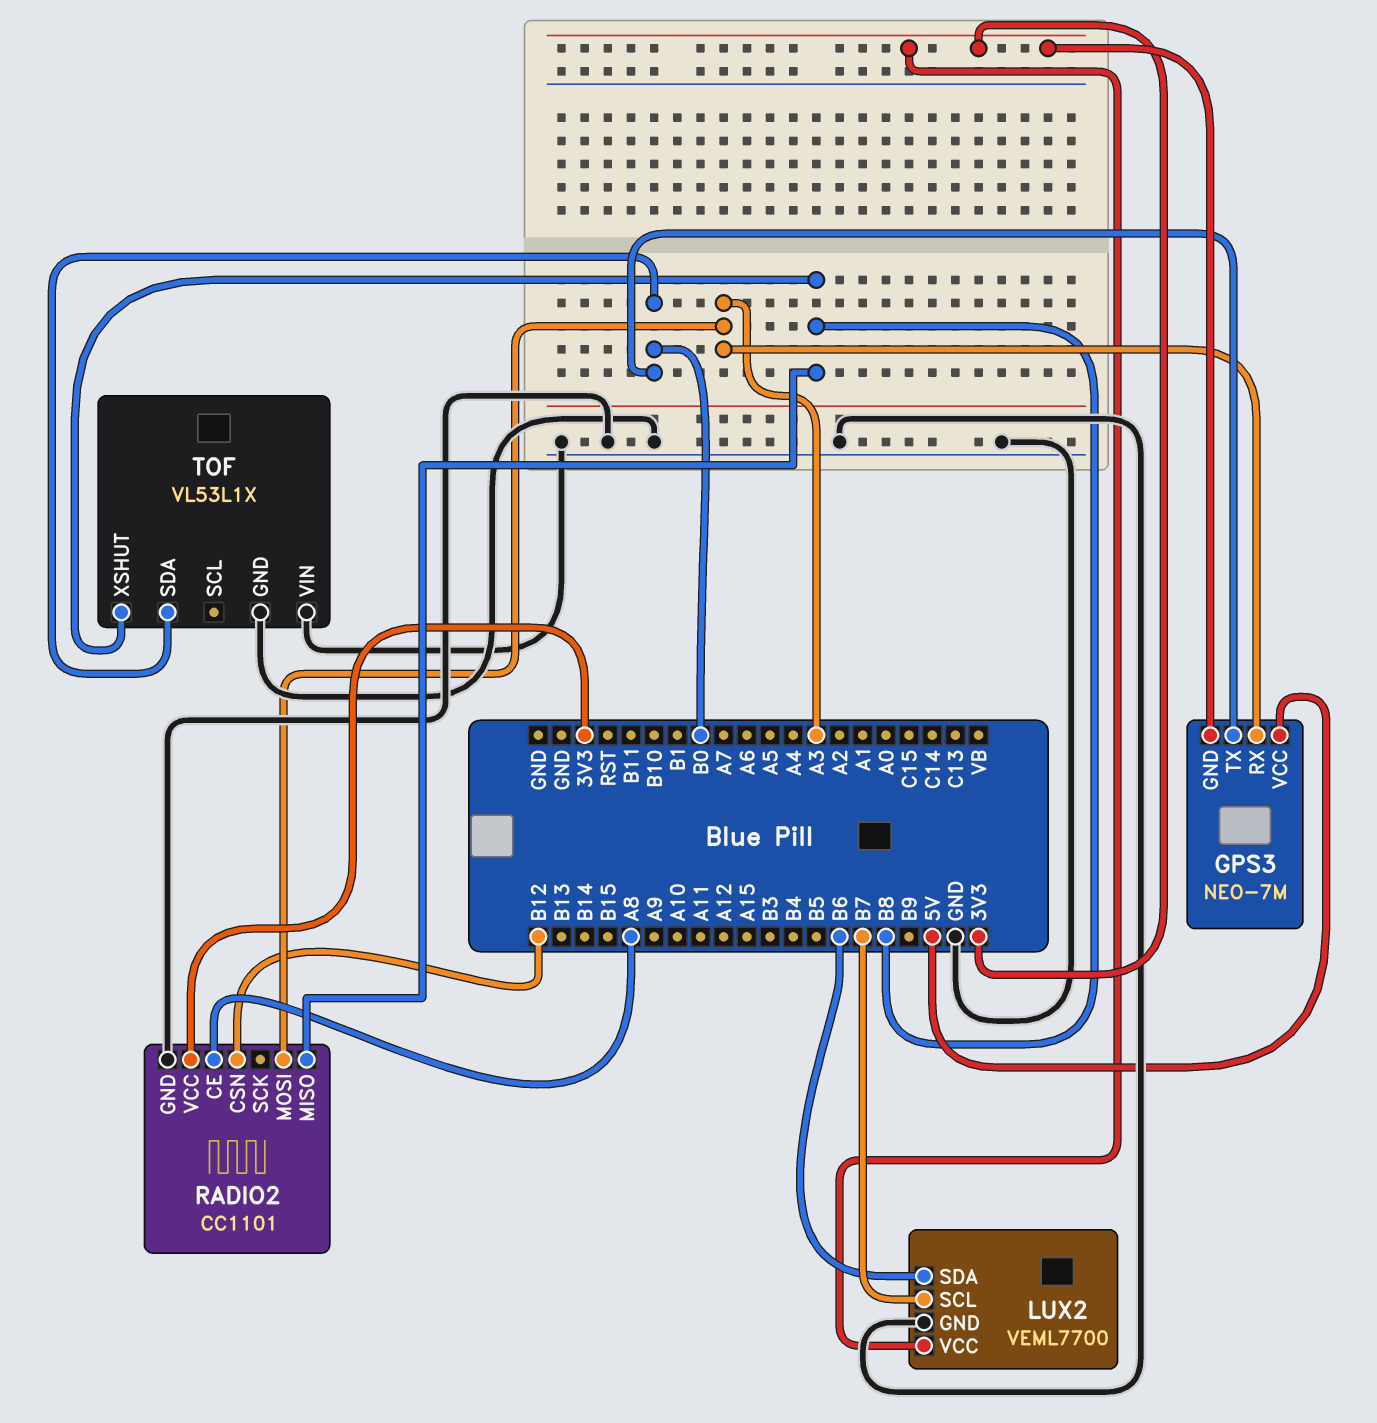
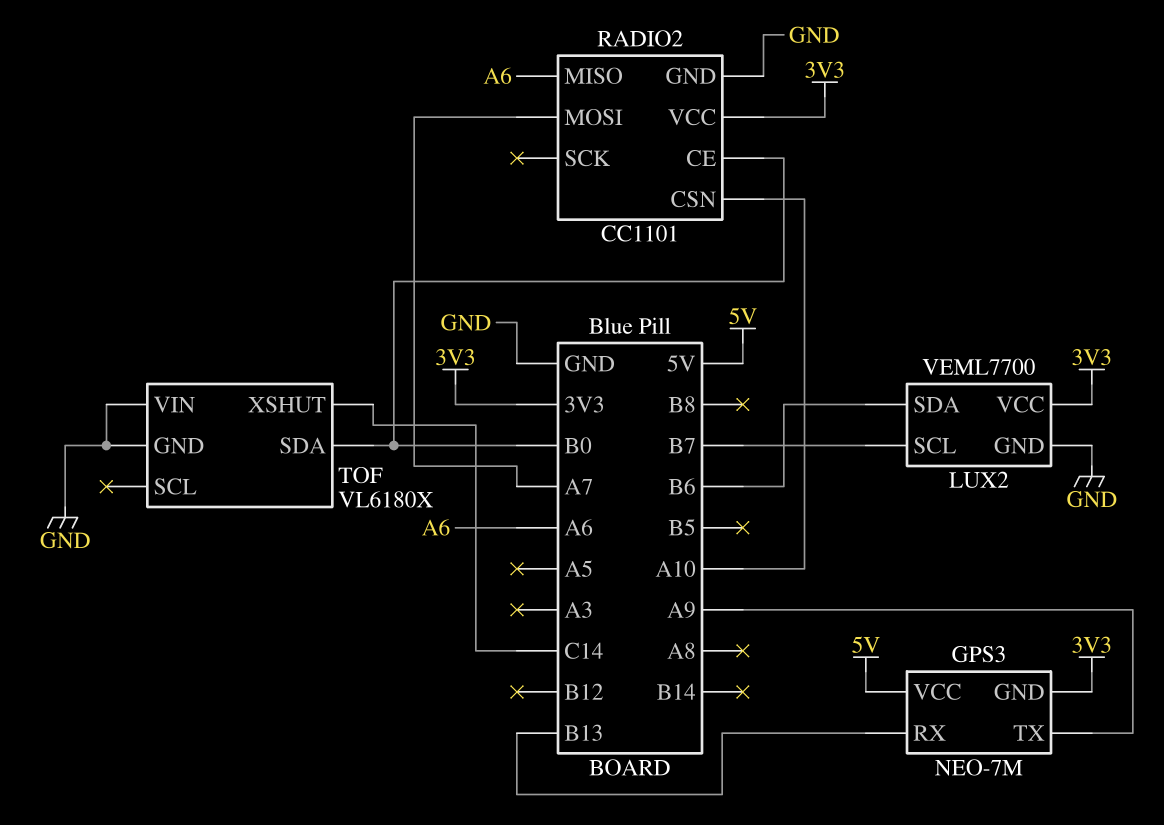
GPS3 pin RX: A3 -> B13
GPS3 pin TX: B0 -> A9
RADIO2 pin CE: A8 -> B0
RADIO2 pin CSN: B12 -> A10
RADIO2 pin MISO: B8 -> A6
RADIO2 pin MOSI: A3 -> A7
TOF: VL53L1X -> VL6180X
TOF pin XSHUT: B8 -> C14

